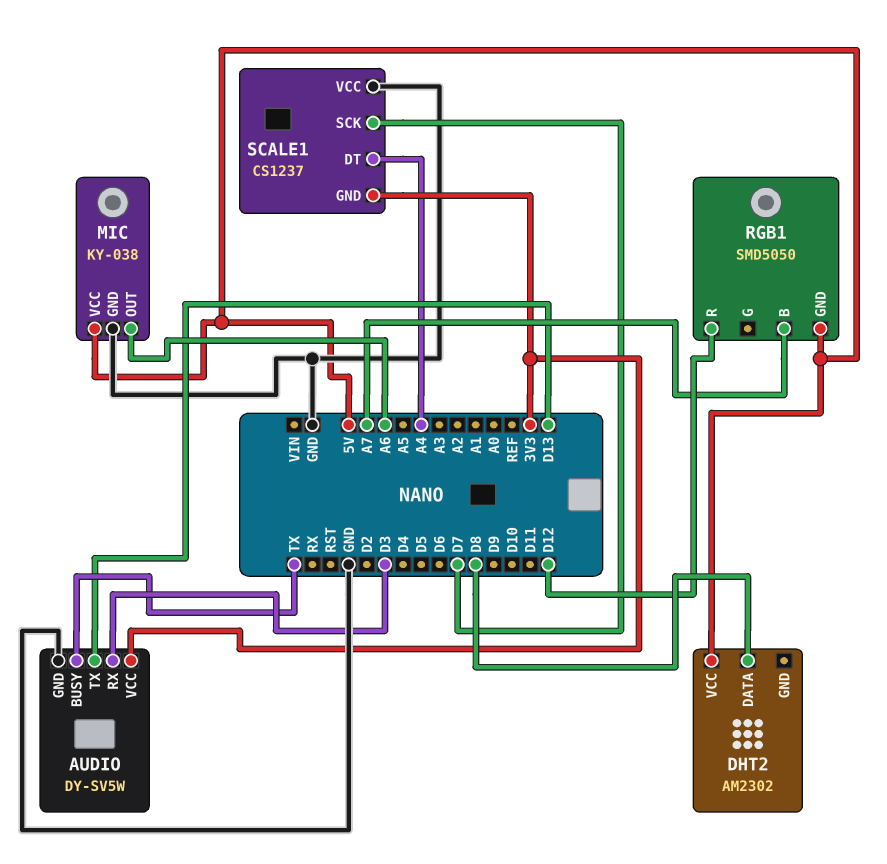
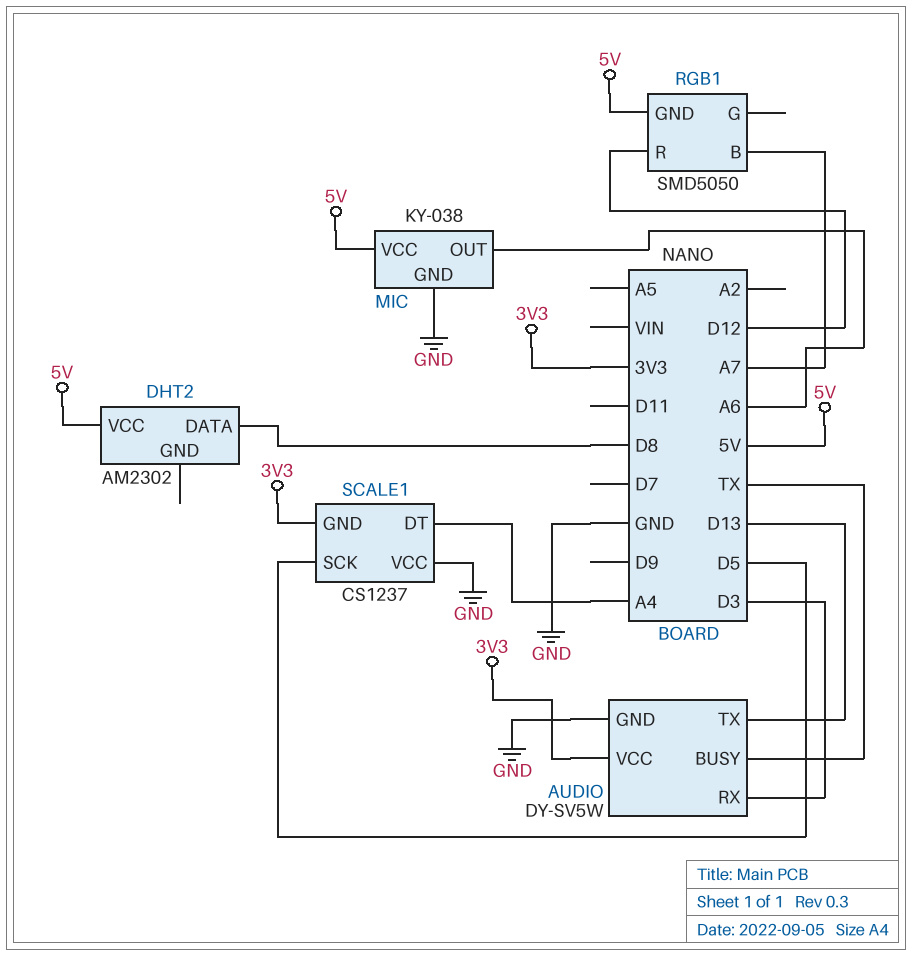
SCALE1 pin SCK: D7 -> D5

